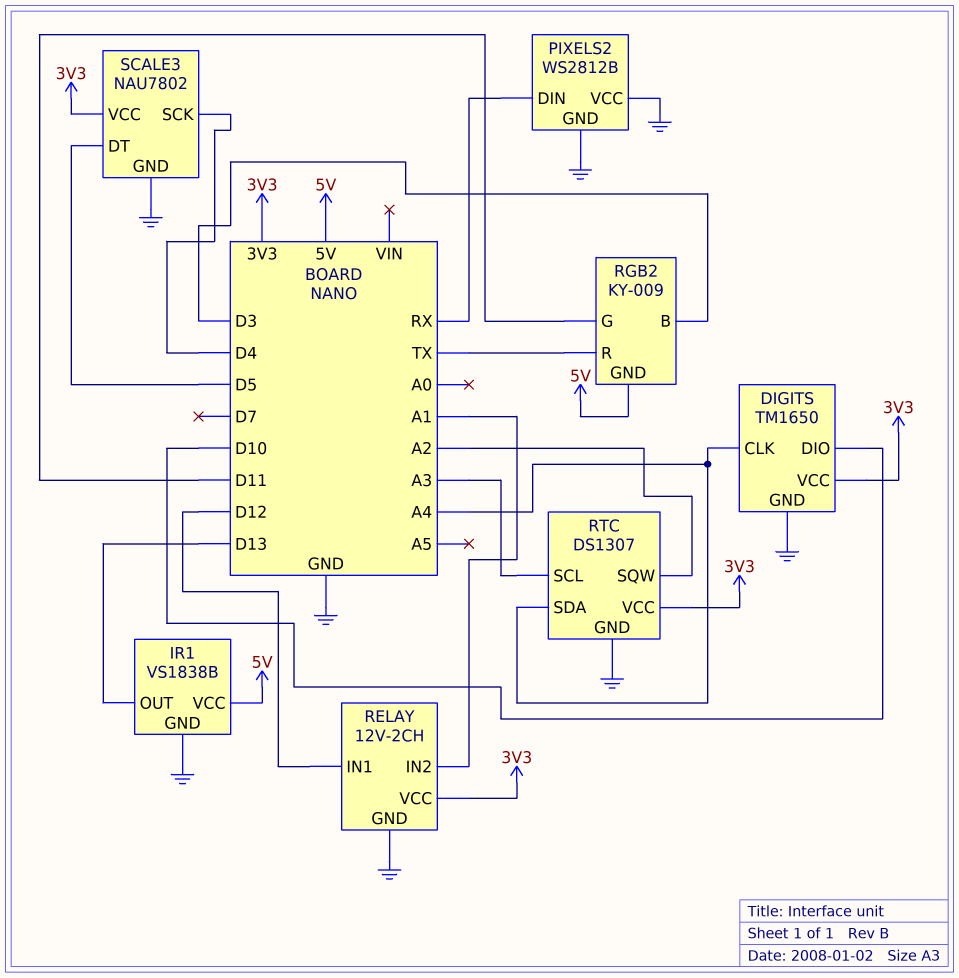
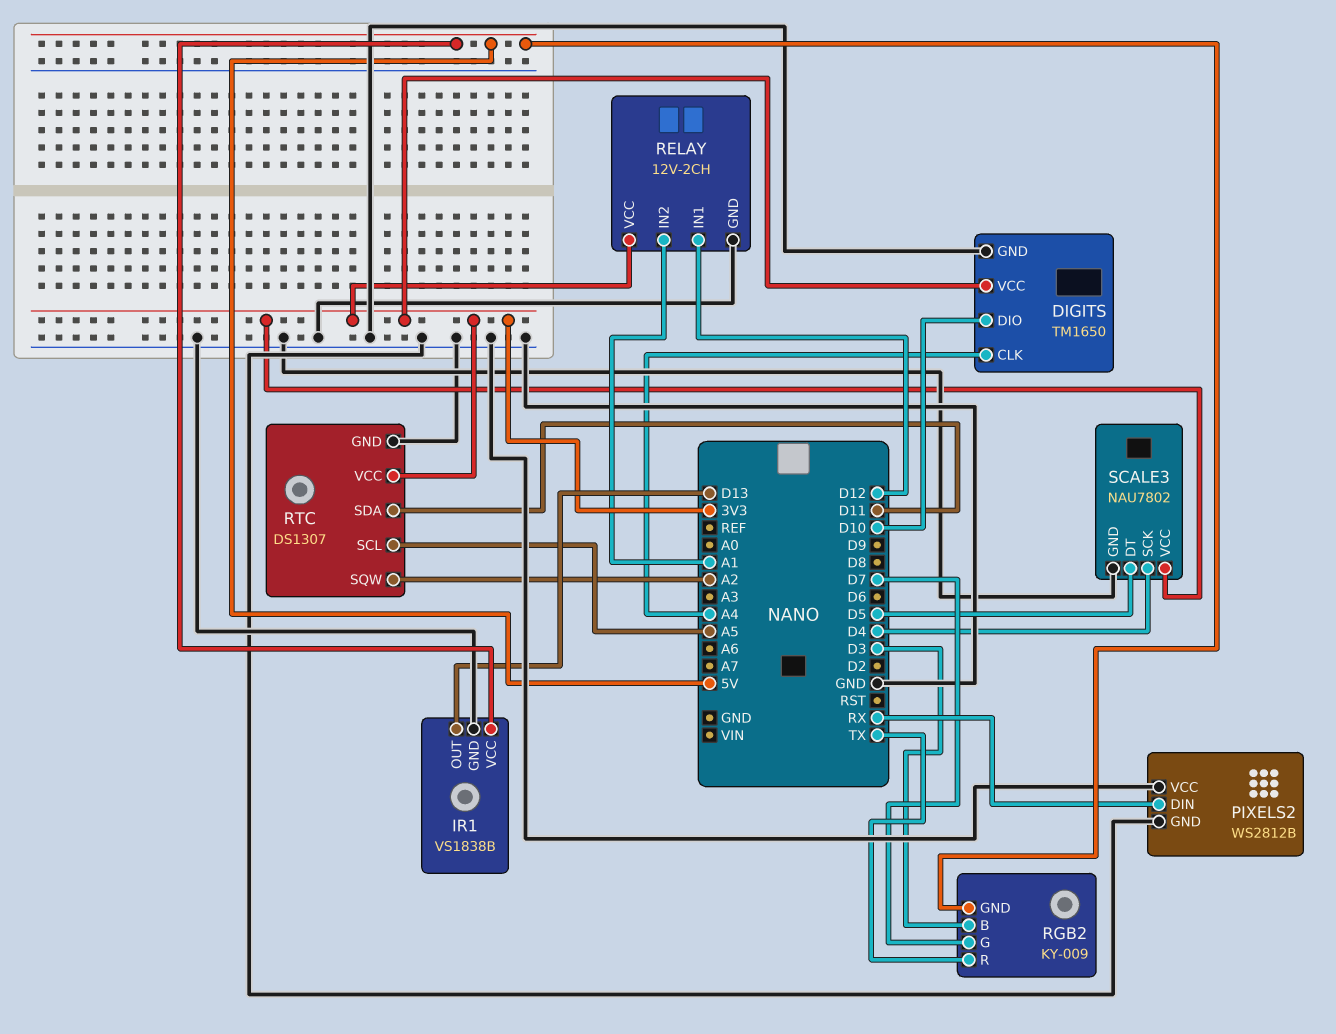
RGB2 pin G: D11 -> D7
RTC pin SCL: A3 -> A5
RTC pin SDA: A4 -> D11

